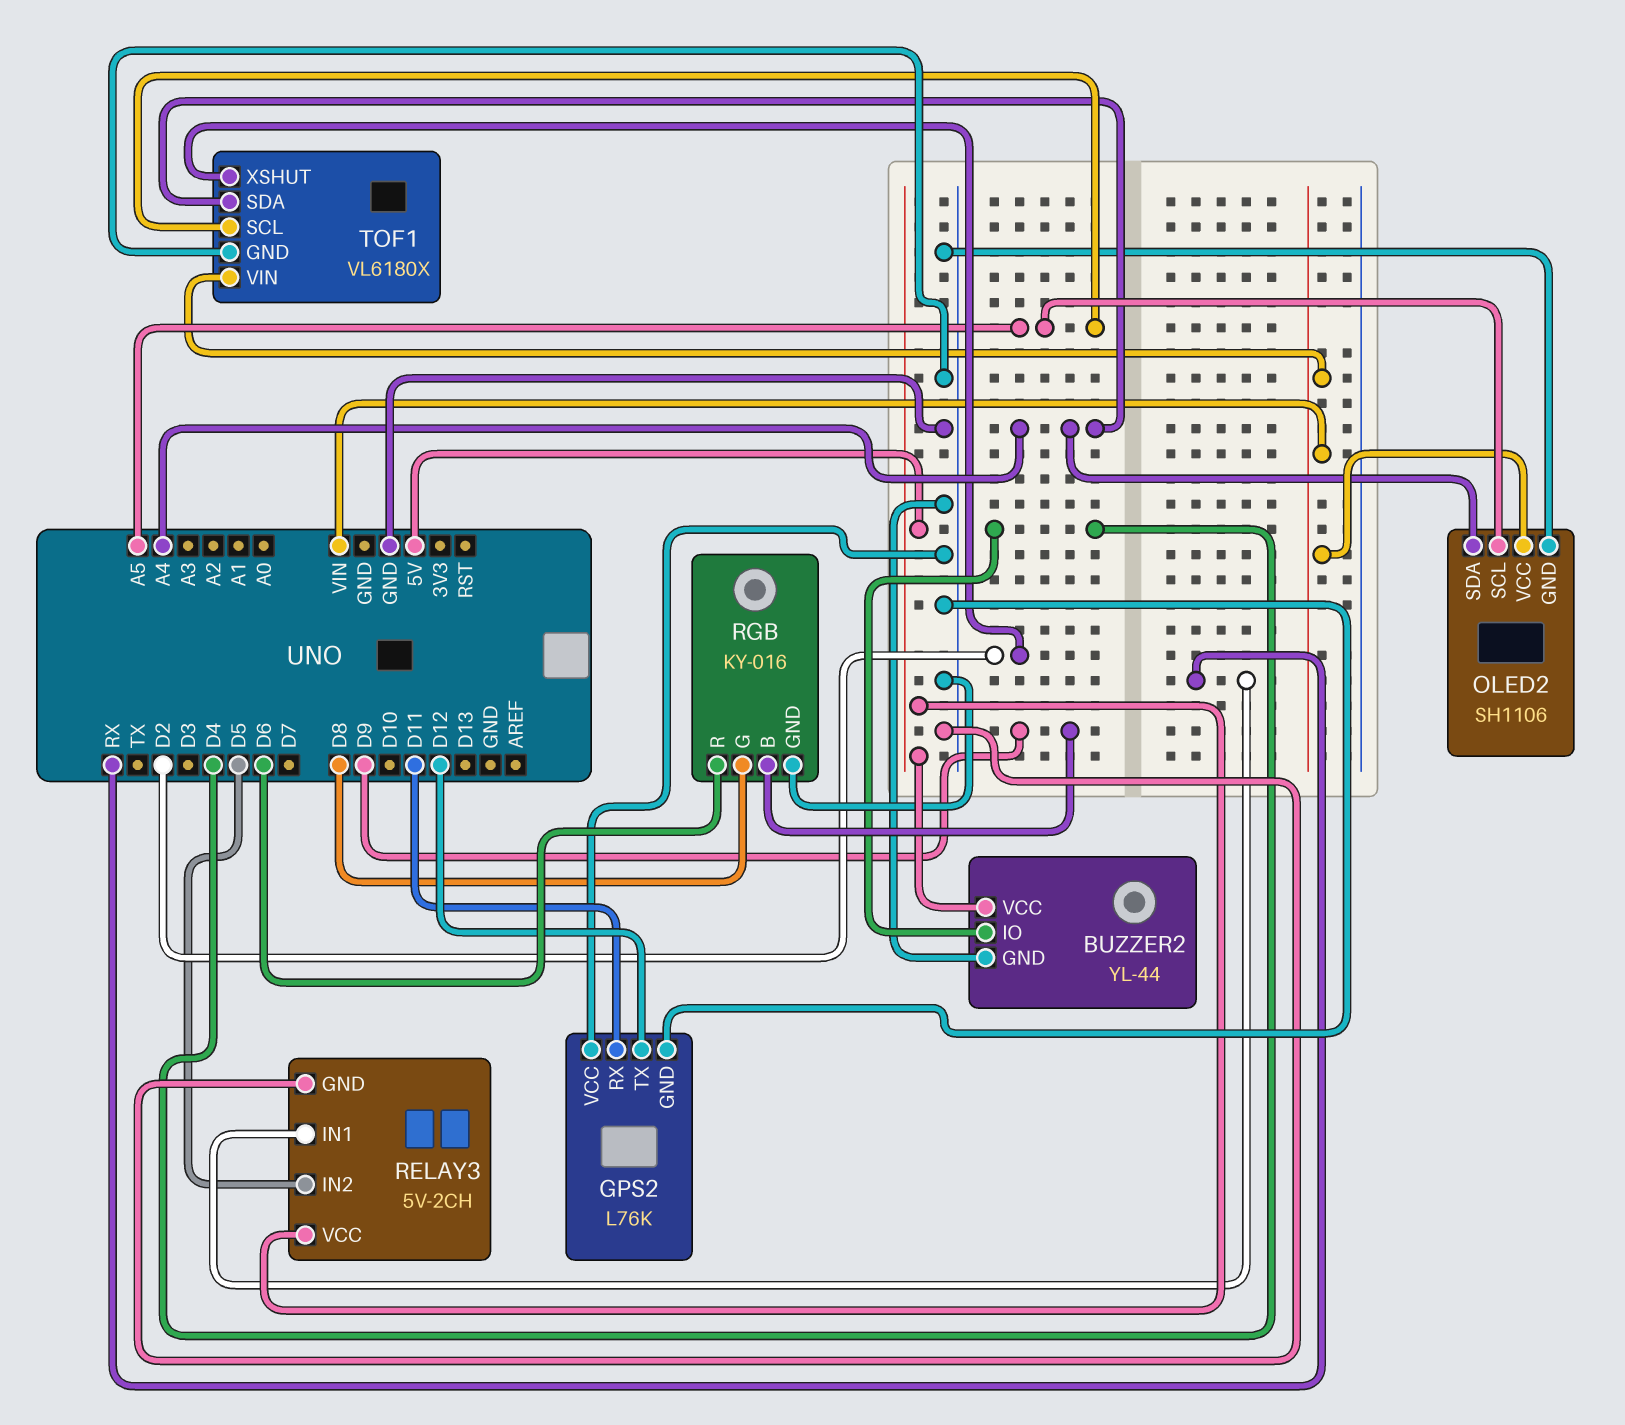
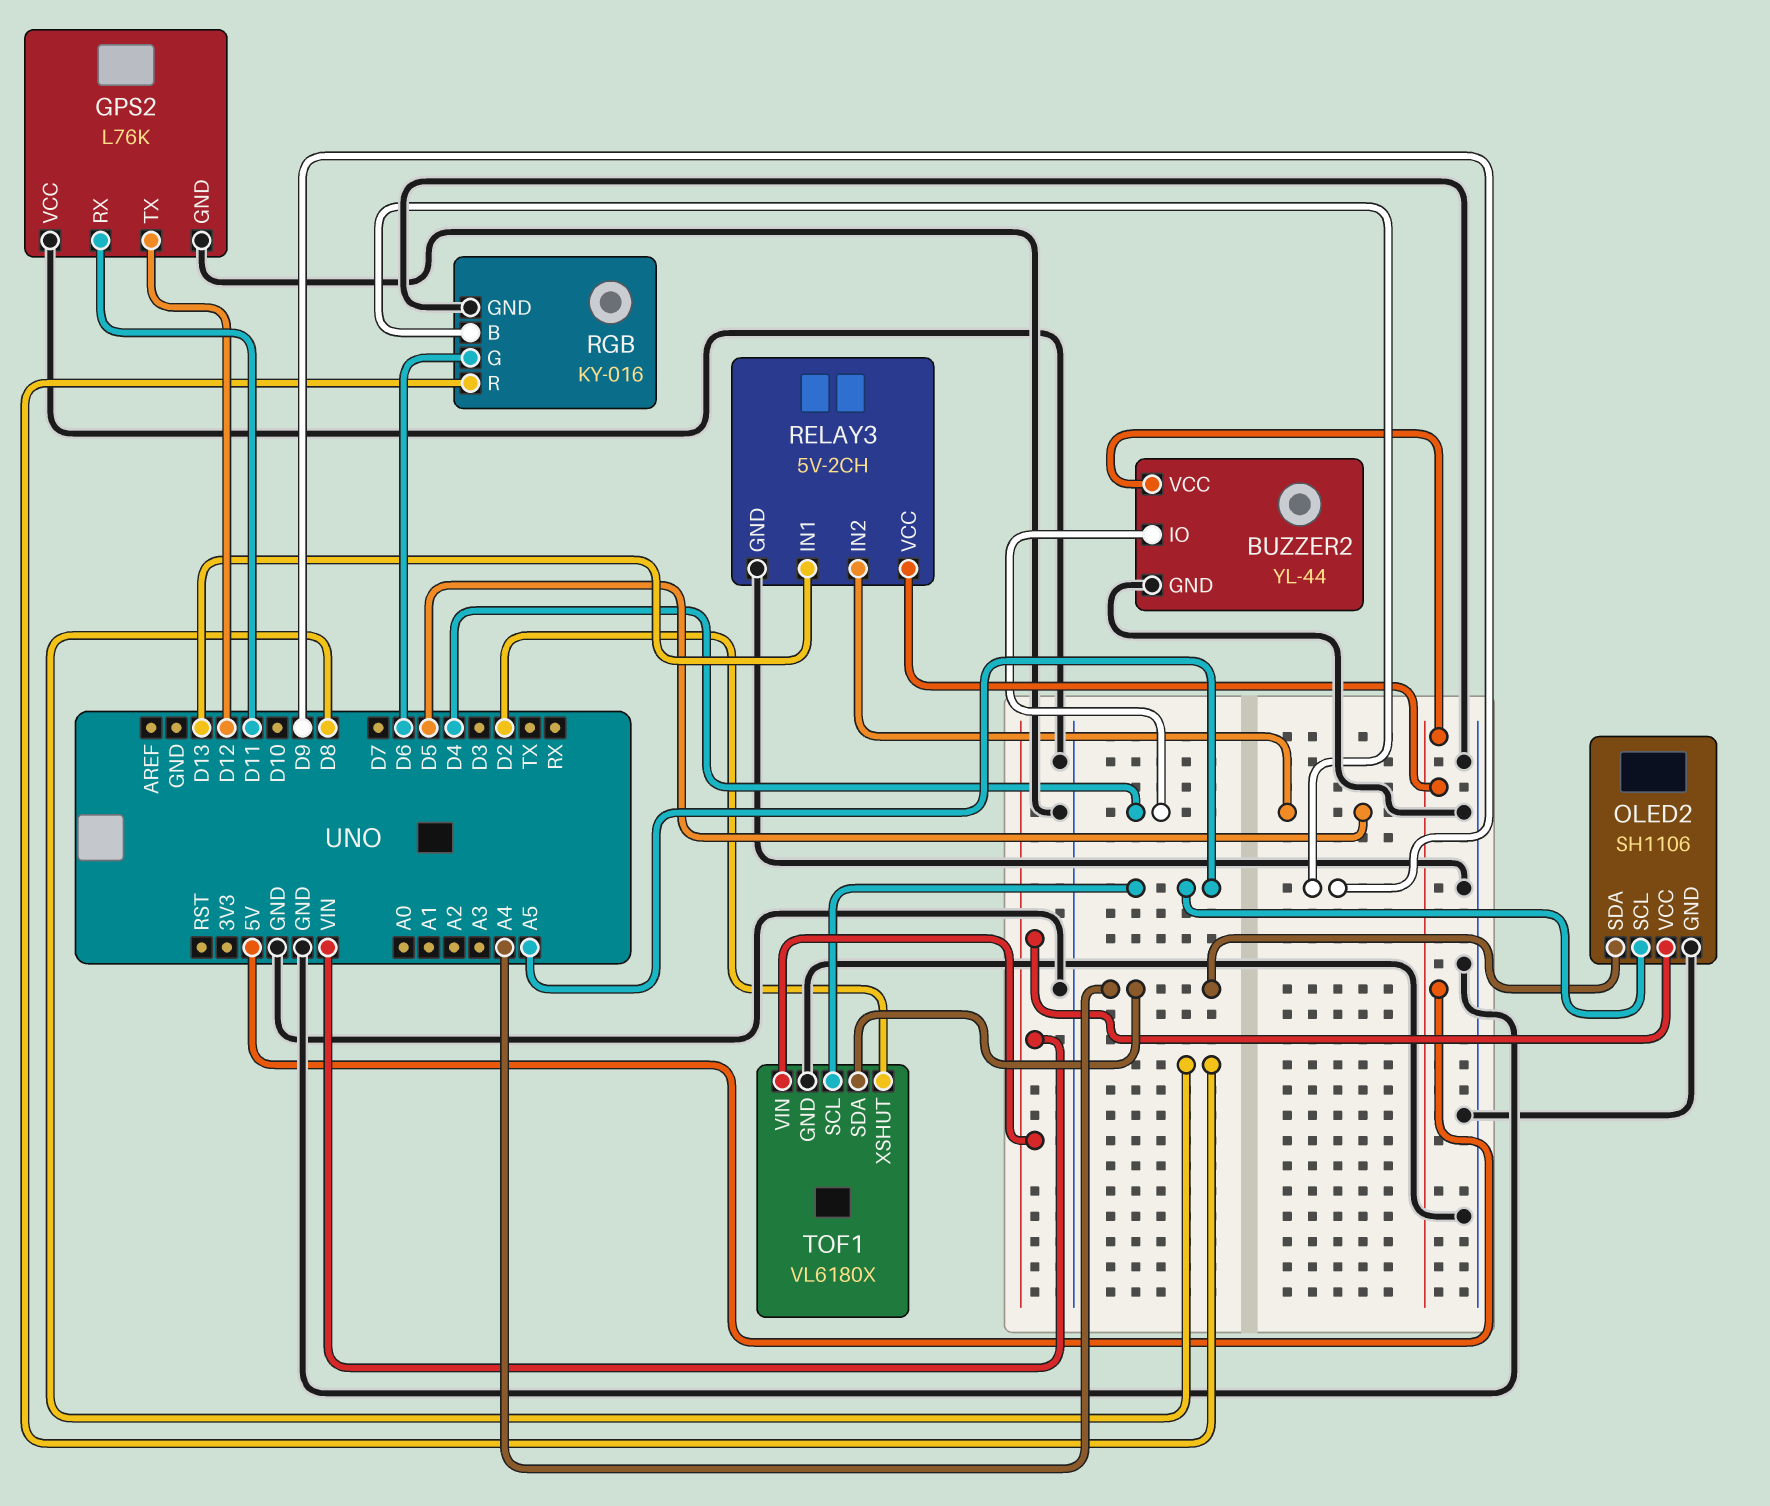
RELAY3 pin IN1: RX -> D13
RGB pin G: D8 -> D6
RGB pin R: D6 -> D8

